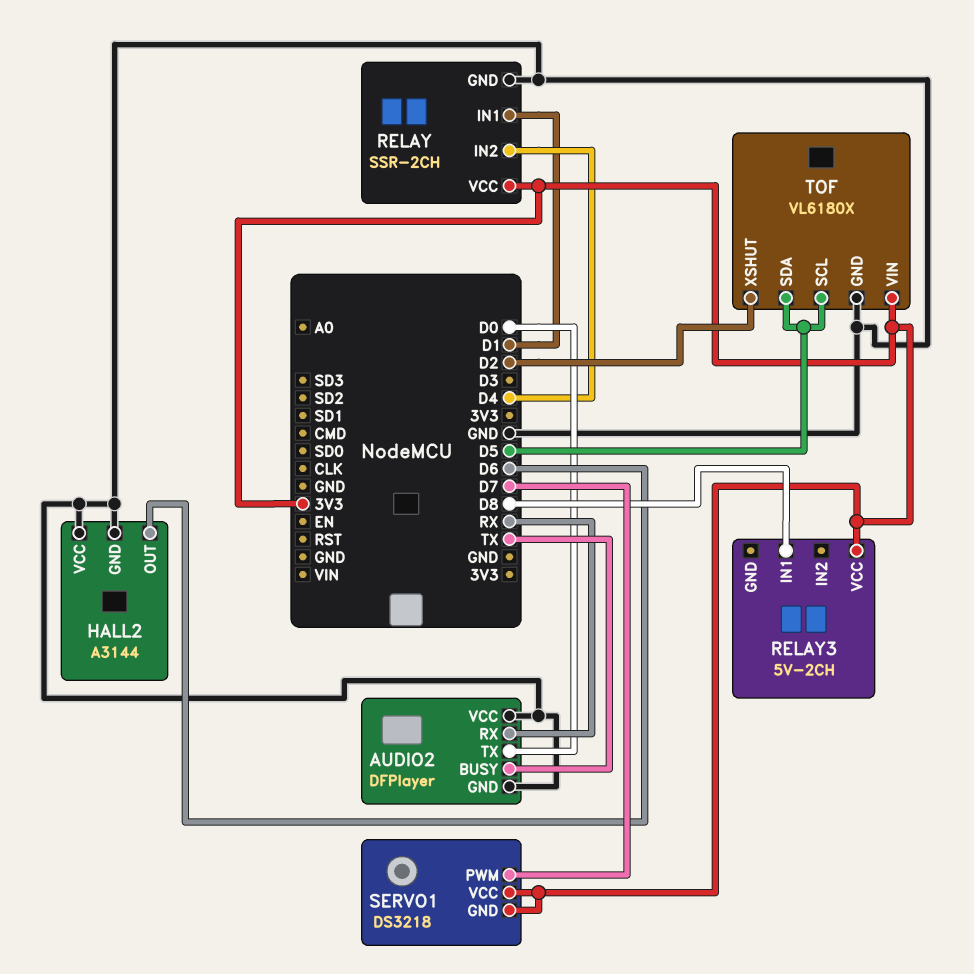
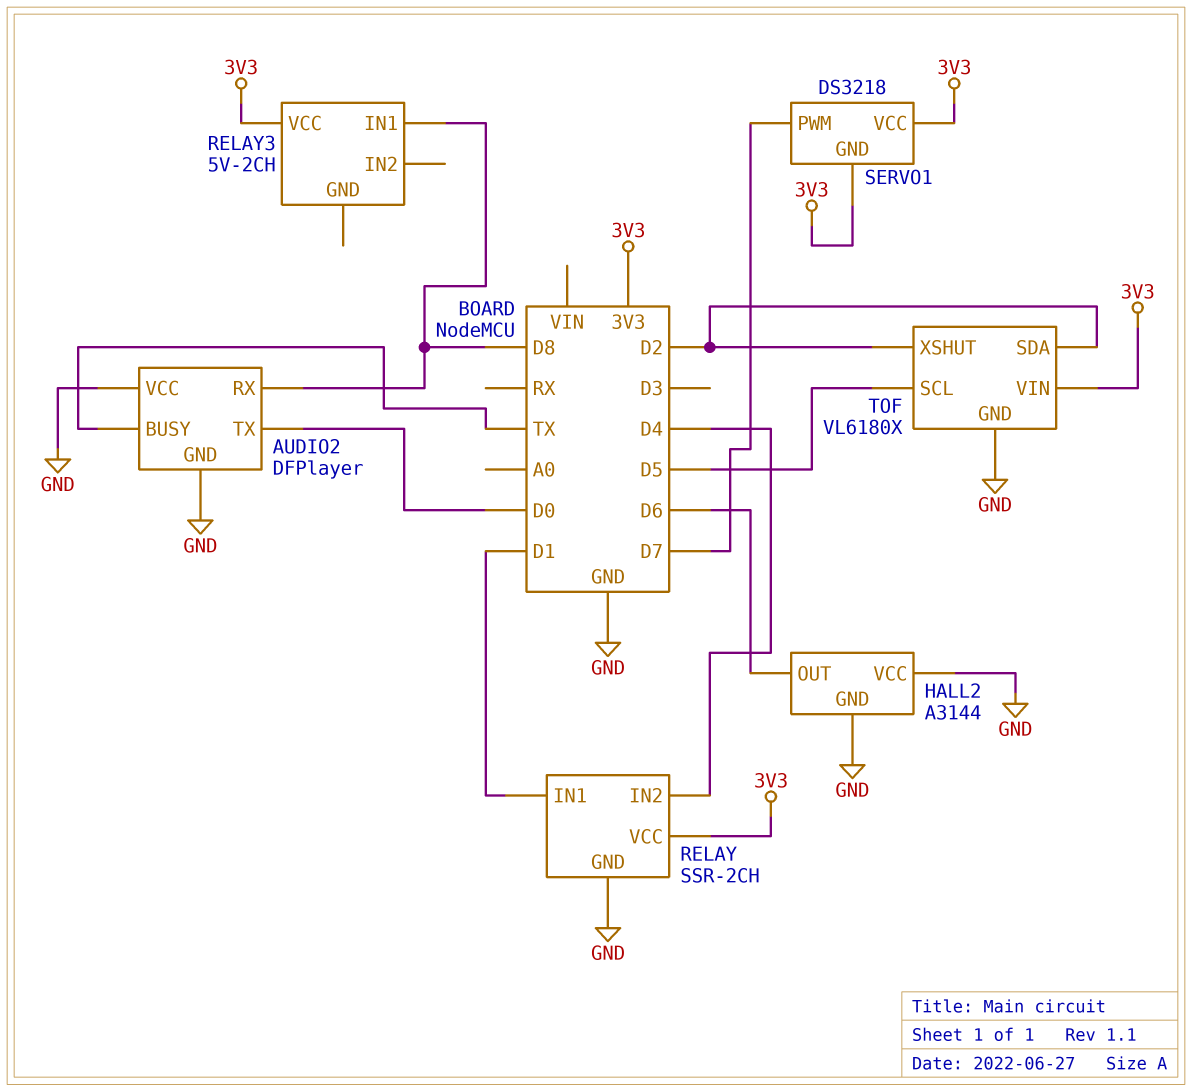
AUDIO2 pin RX: RX -> D8
TOF pin SDA: D5 -> D2

